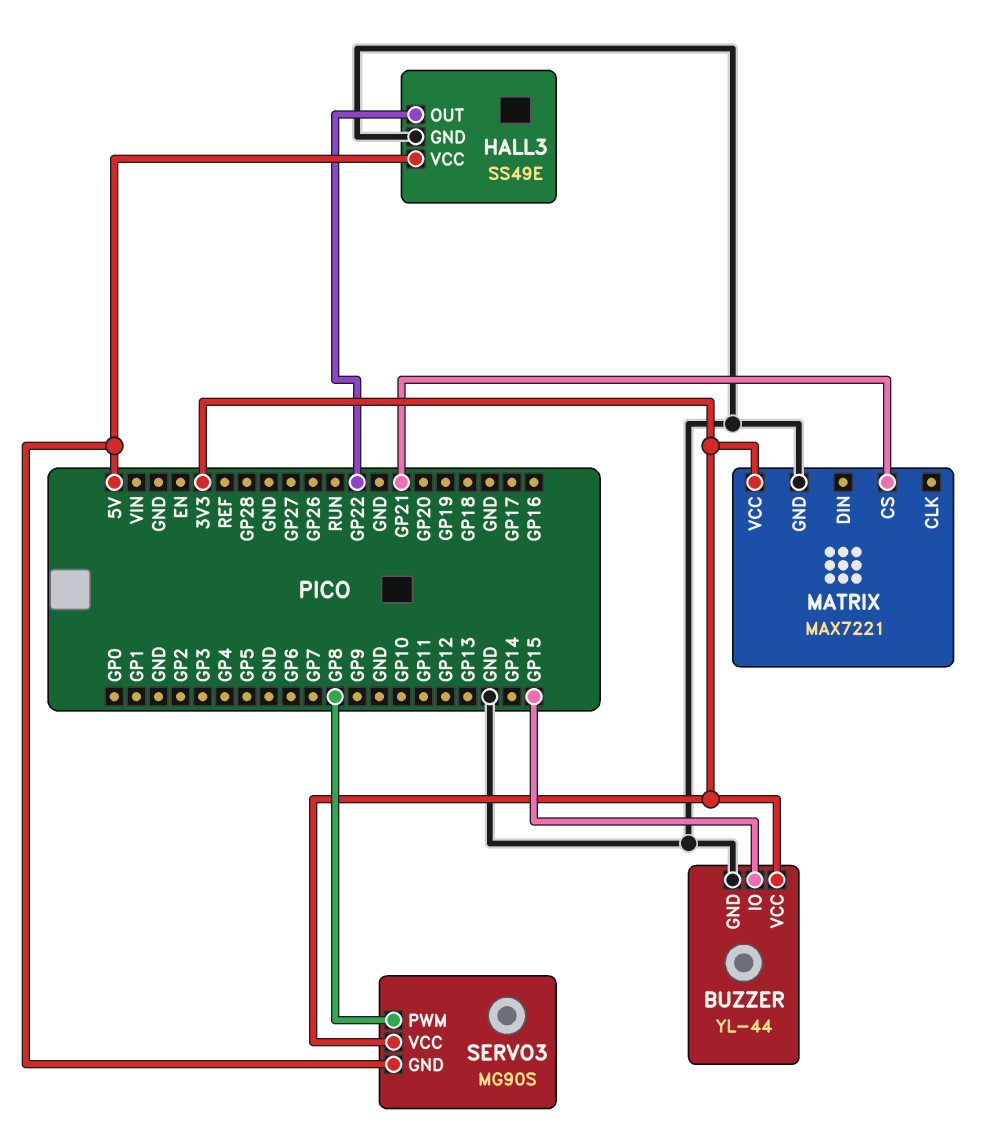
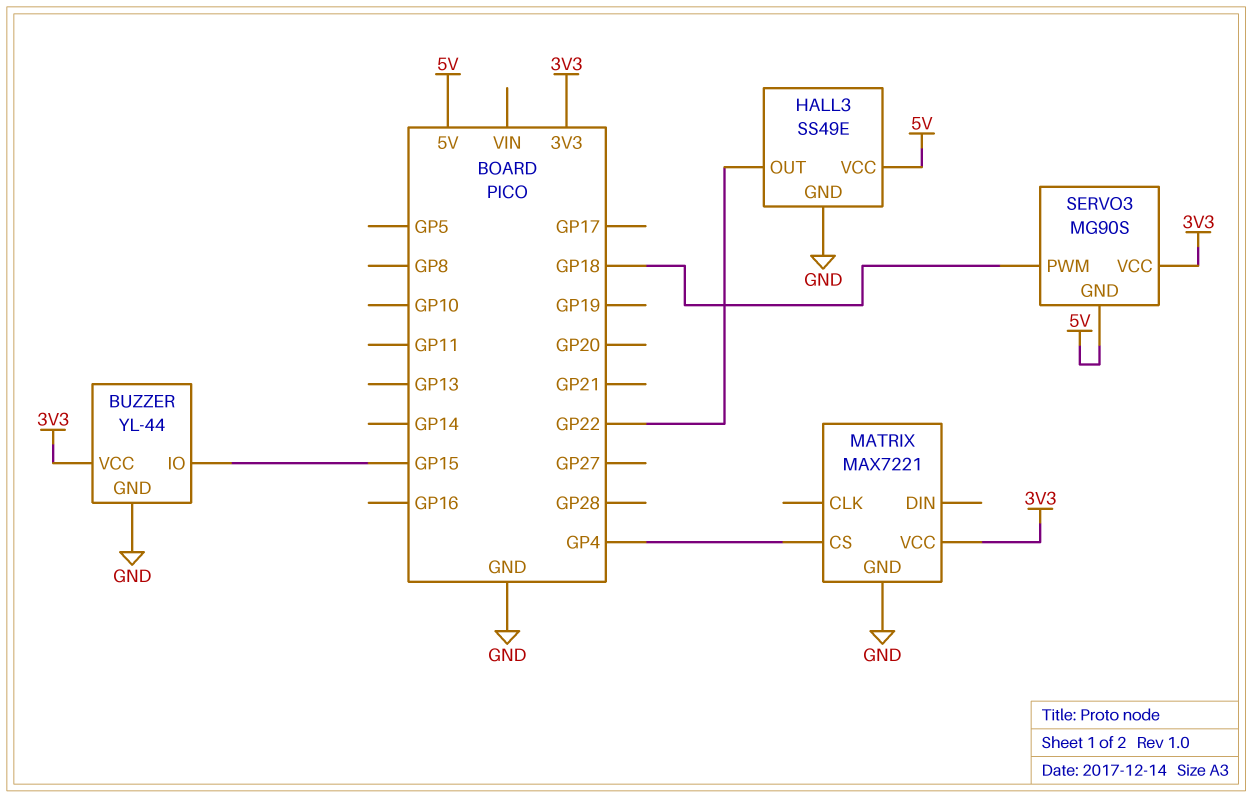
MATRIX pin CS: GP21 -> GP4
SERVO3 pin PWM: GP8 -> GP18

